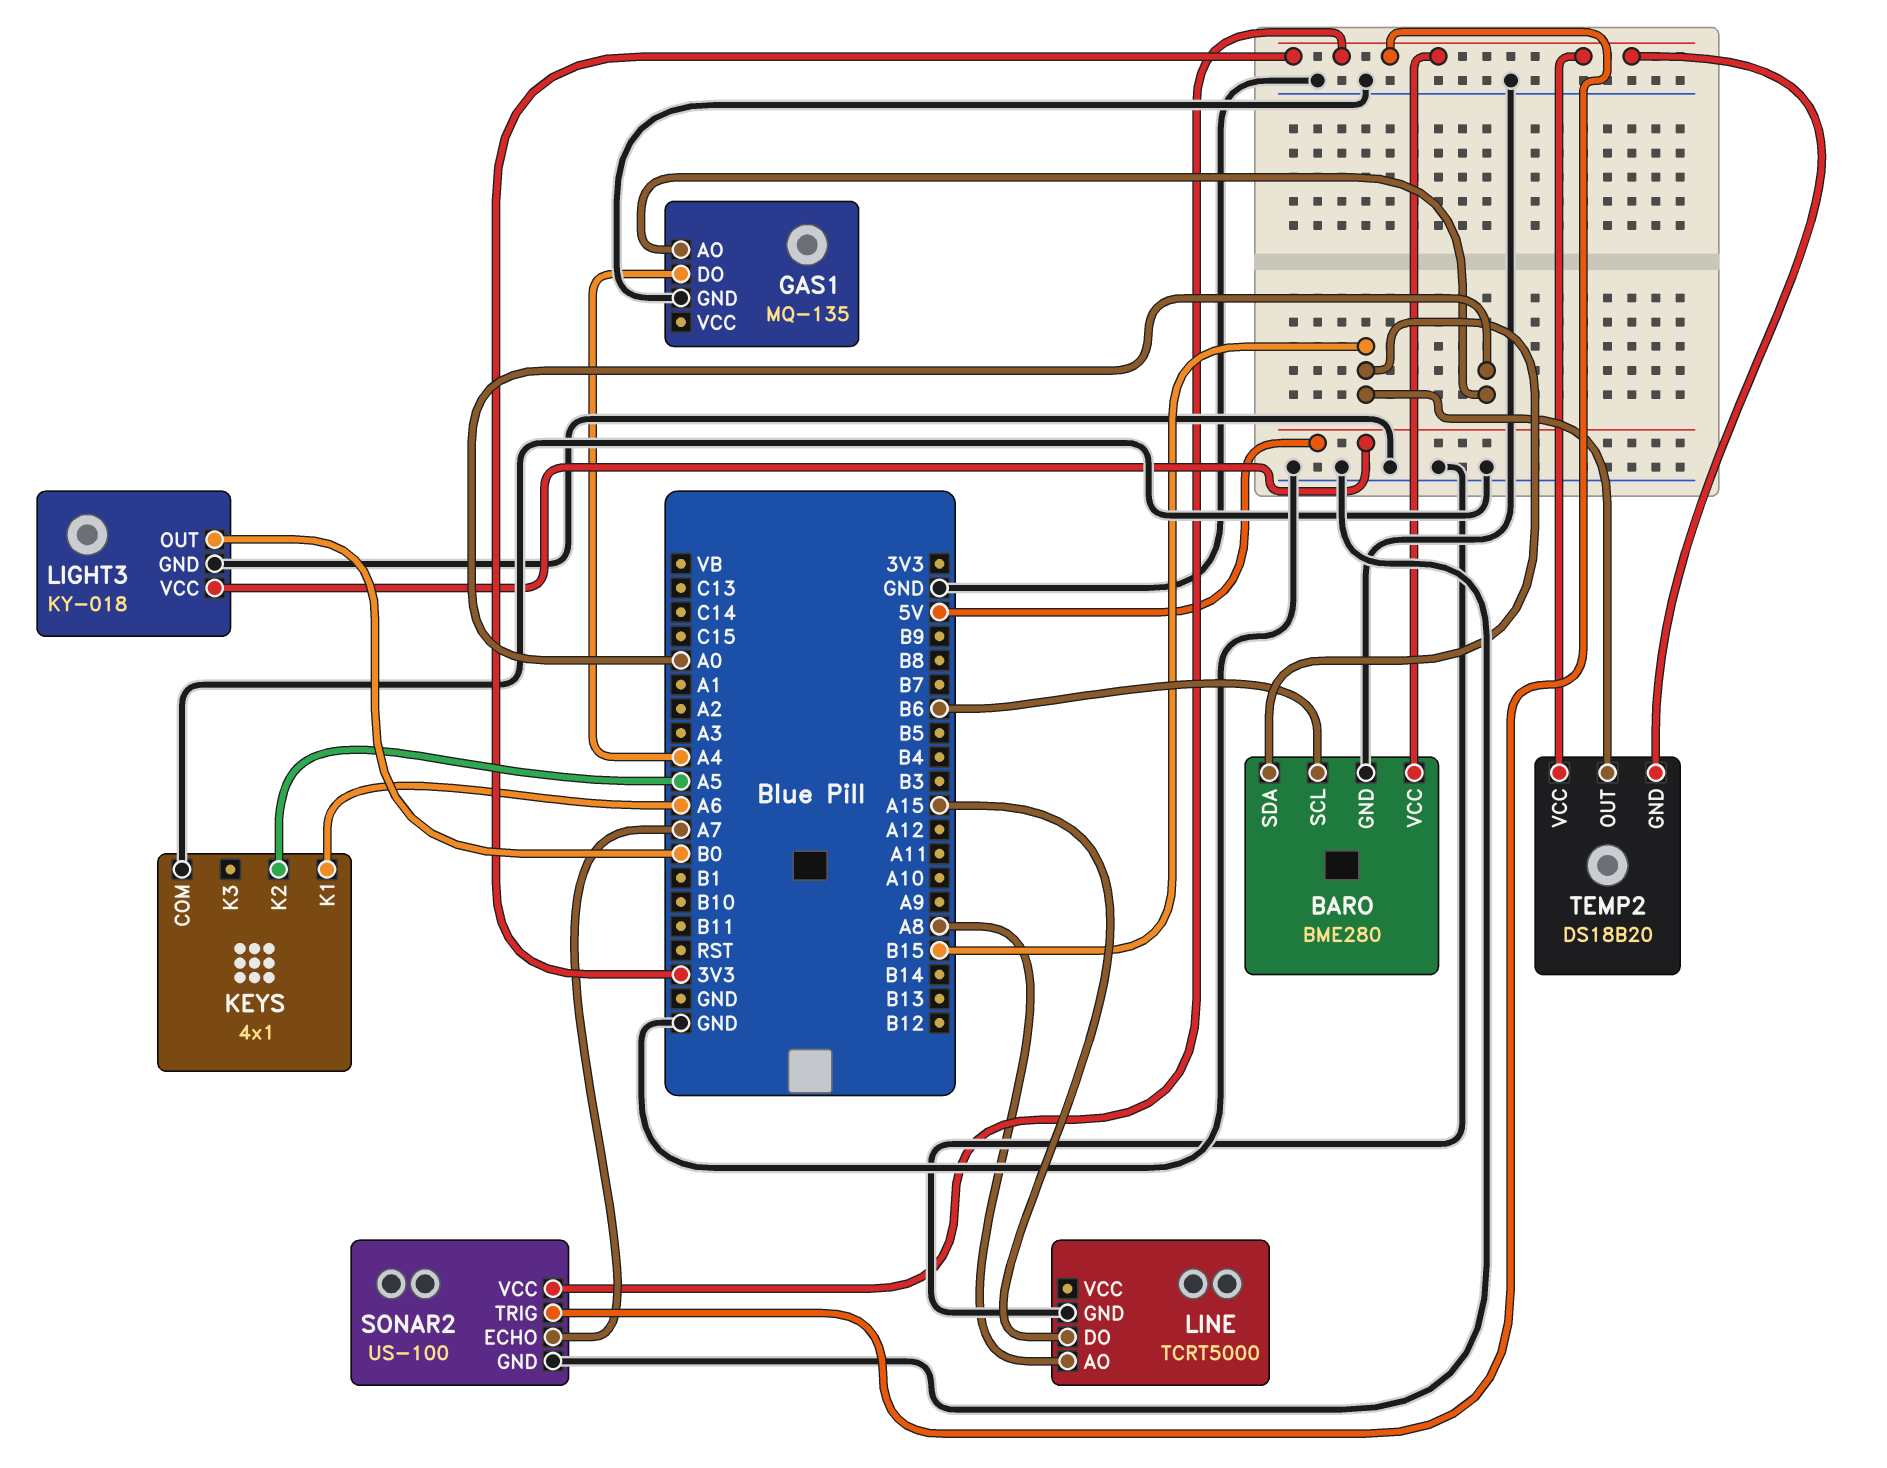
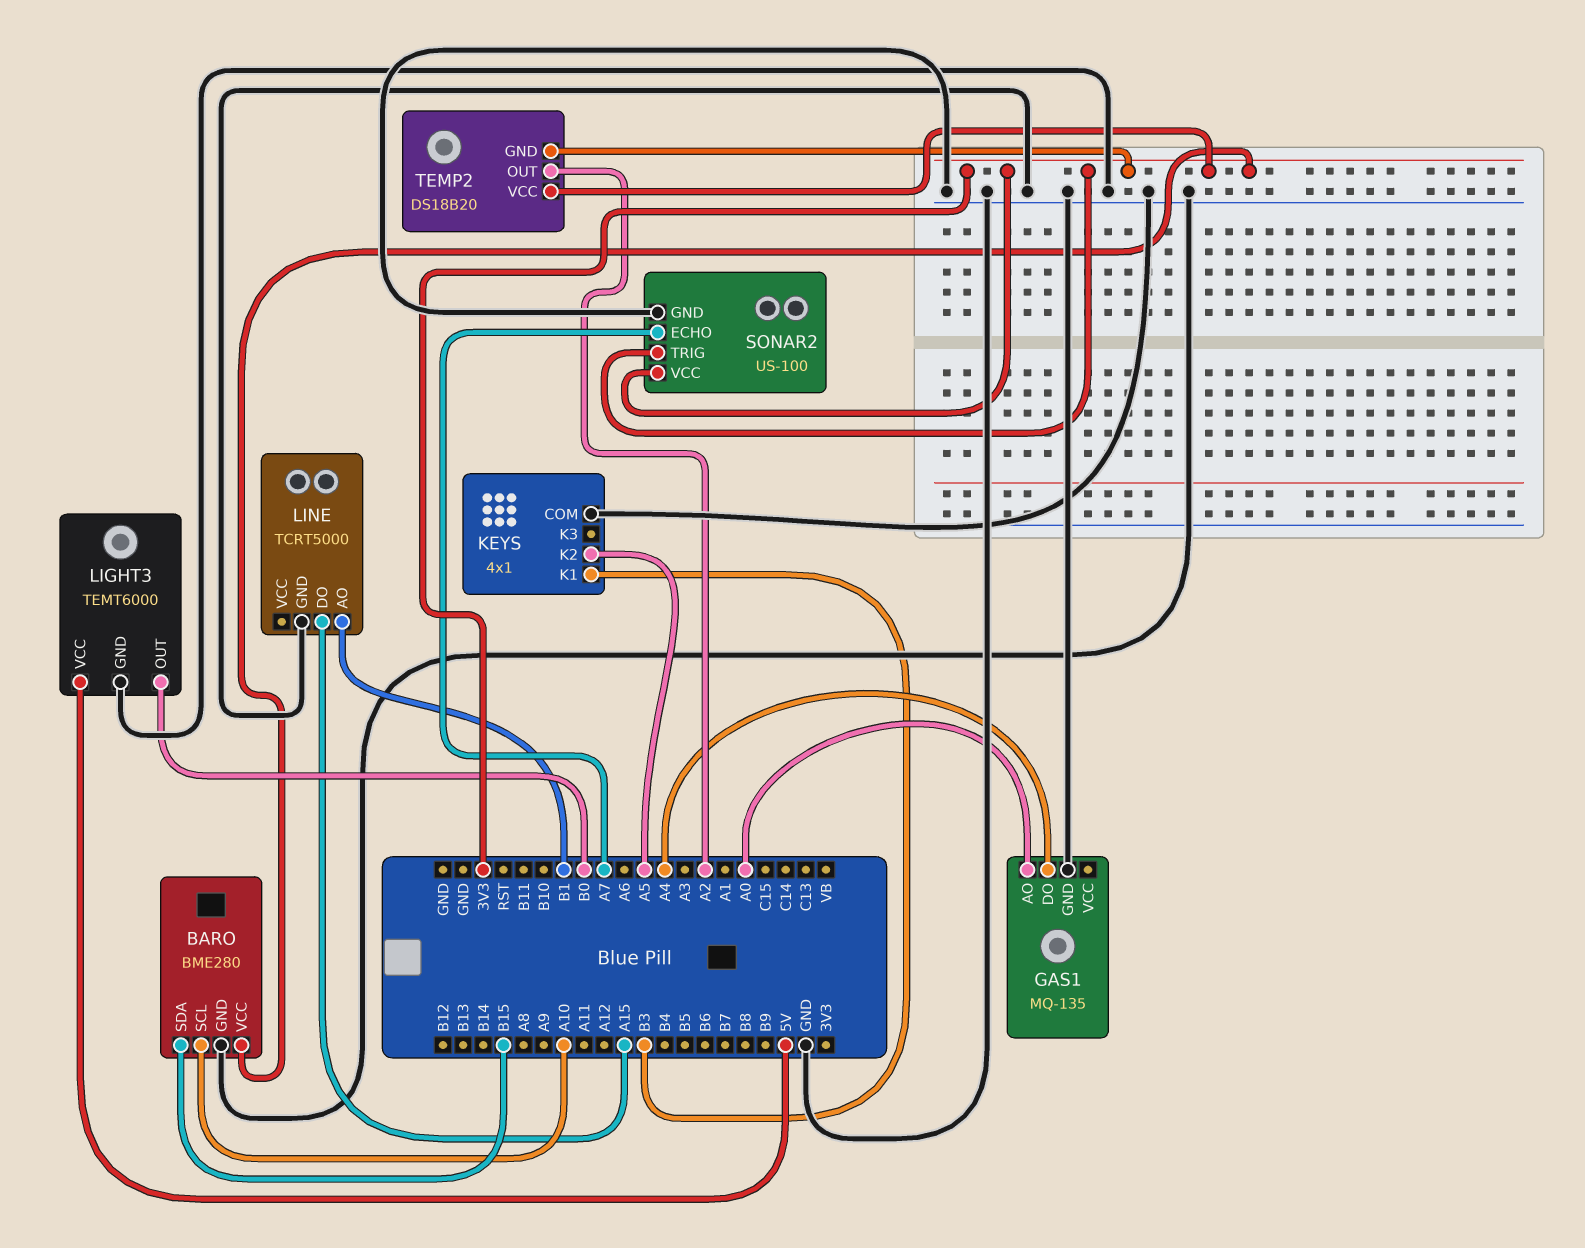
BARO pin SCL: B6 -> A10
KEYS pin K1: A6 -> B3
LIGHT3: KY-018 -> TEMT6000
LINE pin AO: A8 -> B1
TEMP2 pin OUT: B15 -> A2

